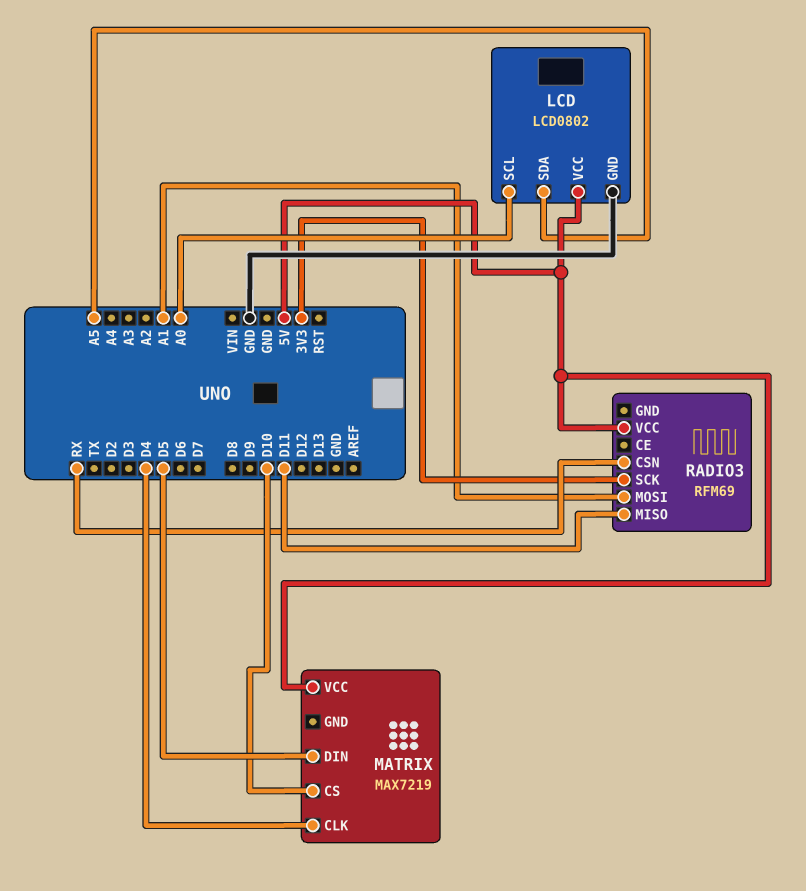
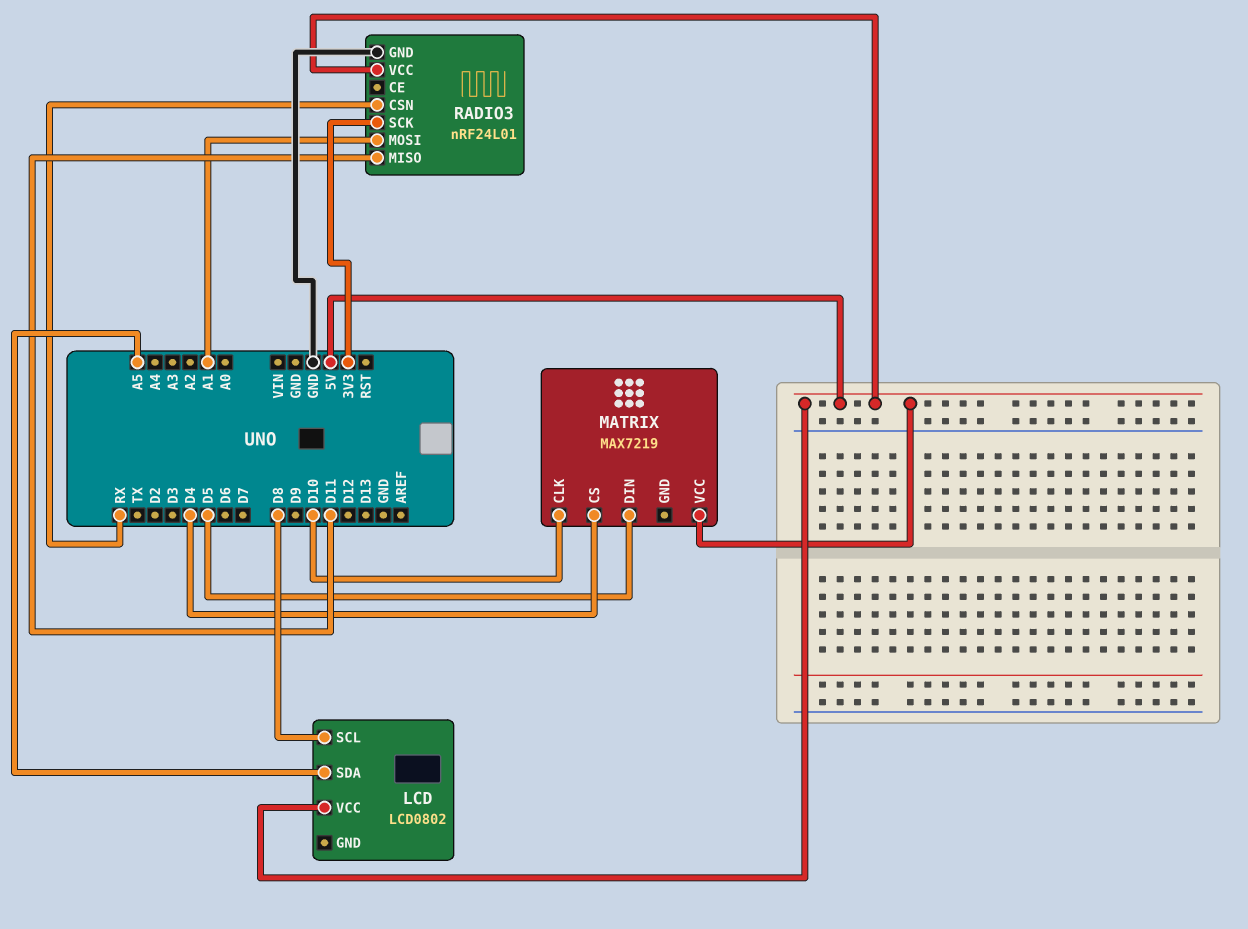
LCD pin GND: GND -> none
LCD pin SCL: A0 -> D8
MATRIX pin CLK: D4 -> D10
MATRIX pin CS: D10 -> D4
RADIO3: RFM69 -> nRF24L01
RADIO3 pin GND: none -> GND

